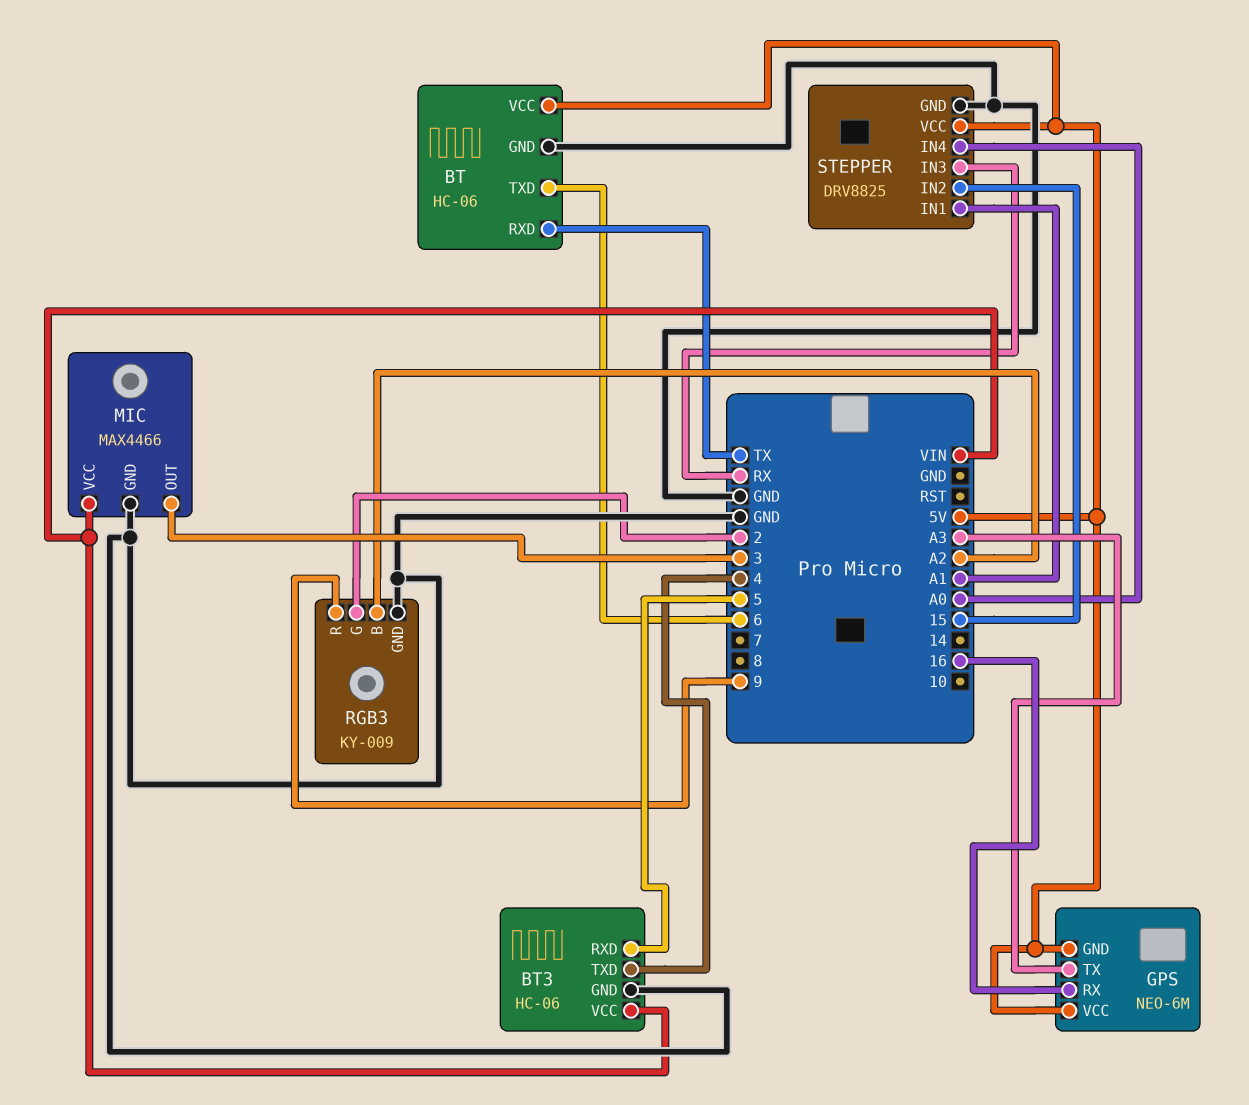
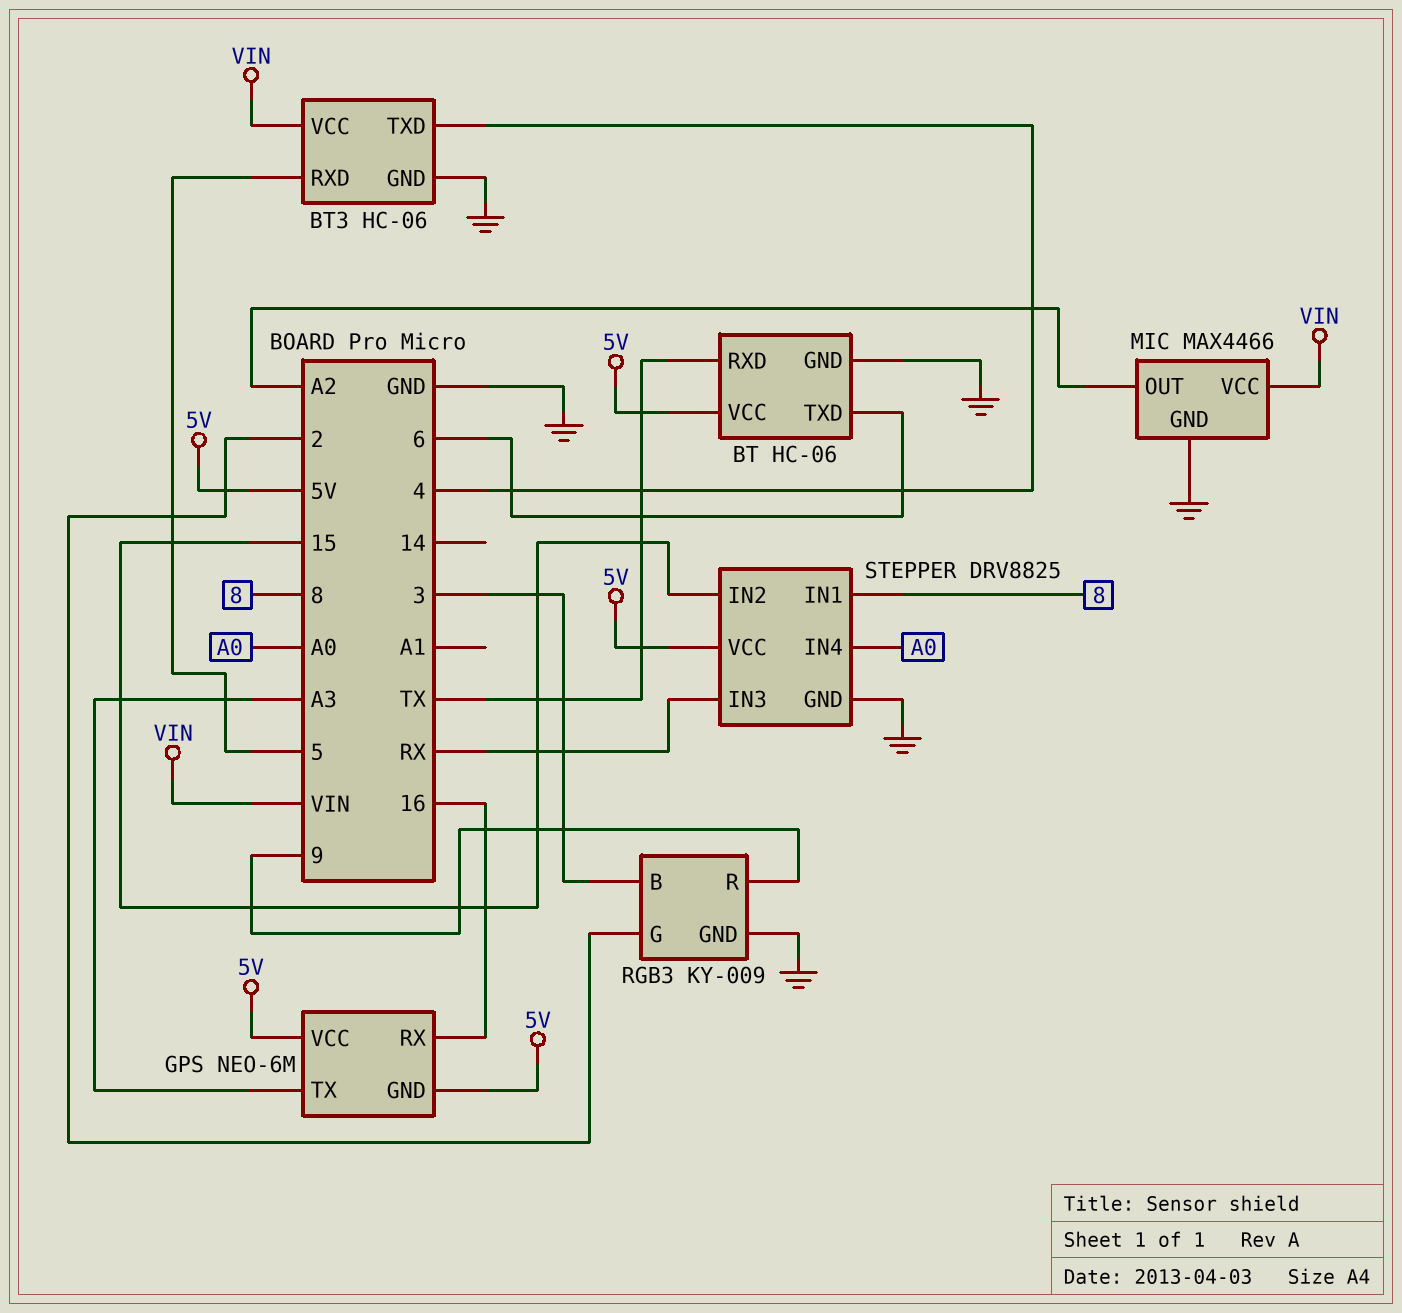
MIC pin OUT: 3 -> A2
RGB3 pin B: A2 -> 3
STEPPER pin IN1: A1 -> 8

